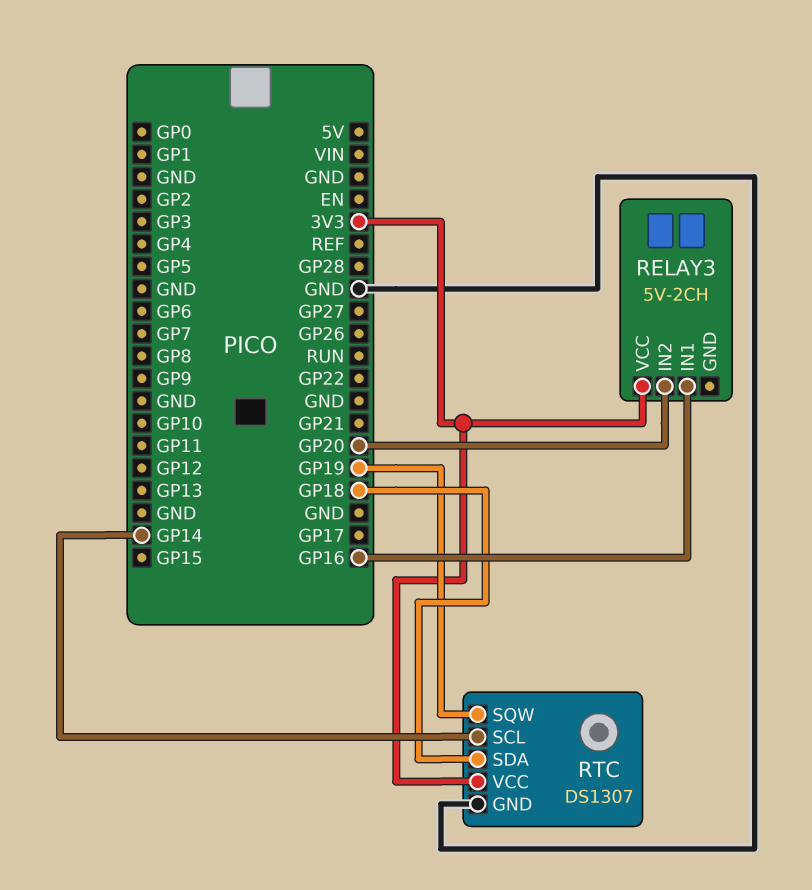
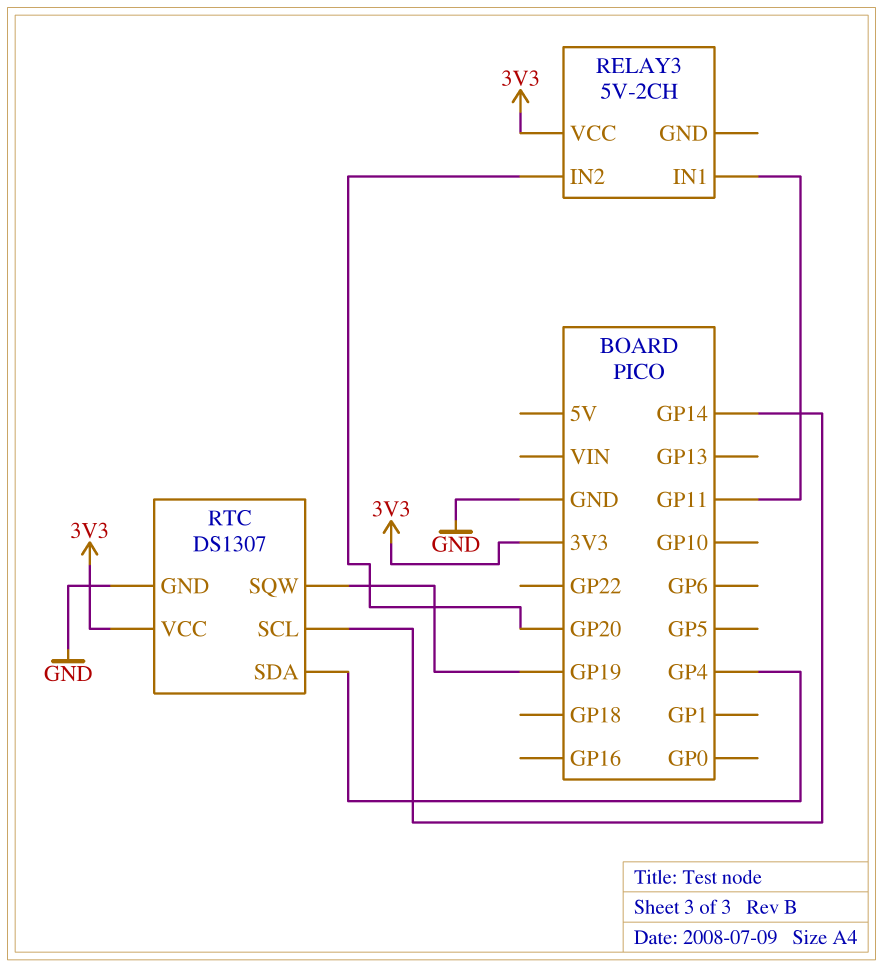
RELAY3 pin IN1: GP16 -> GP11
RTC pin SDA: GP18 -> GP4

